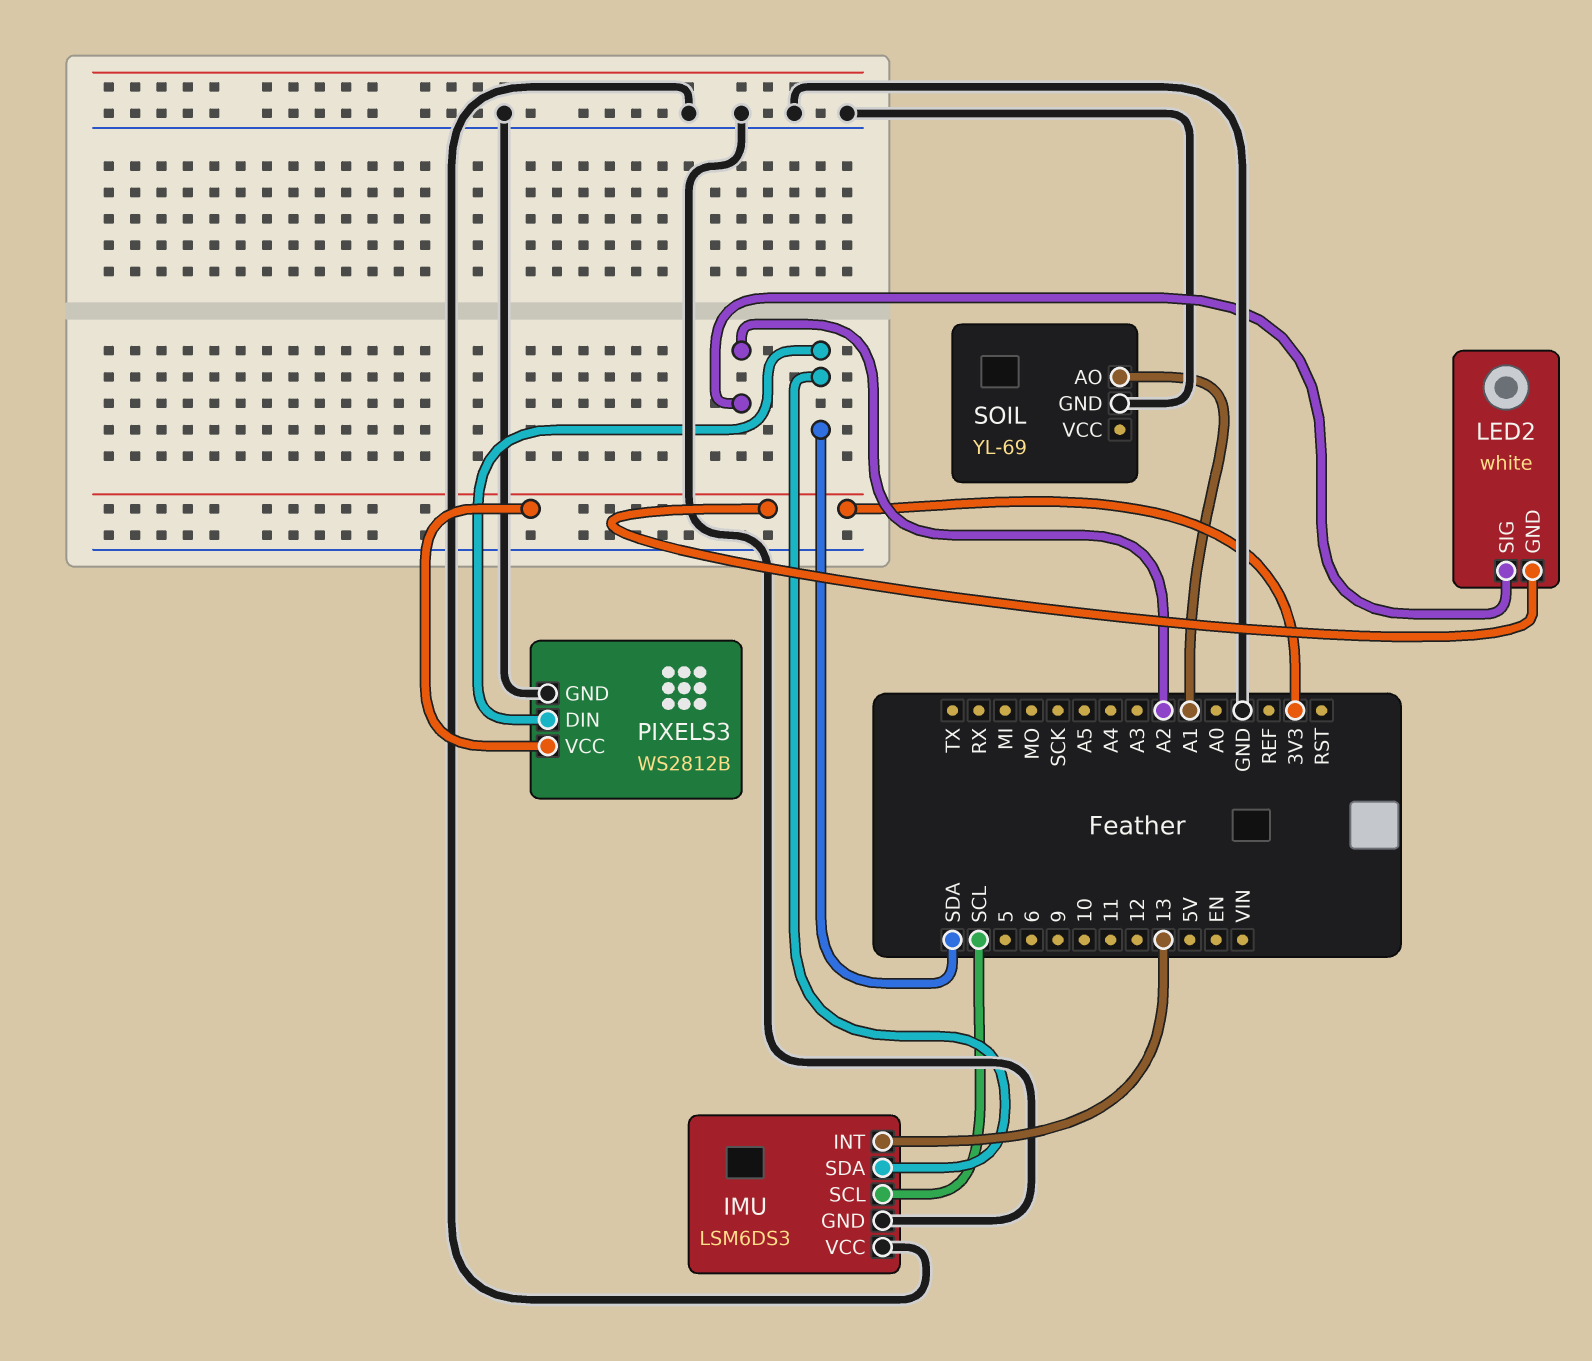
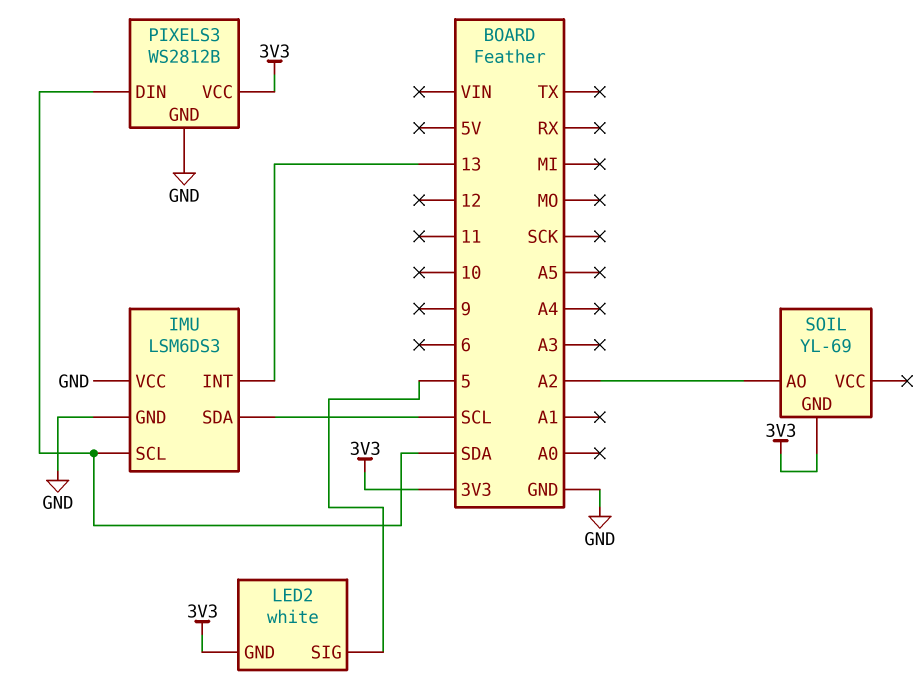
IMU pin SCL: SCL -> SDA
IMU pin SDA: SDA -> SCL
LED2 pin SIG: A2 -> 5
SOIL pin AO: A1 -> A2
SOIL pin GND: GND -> 3V3

